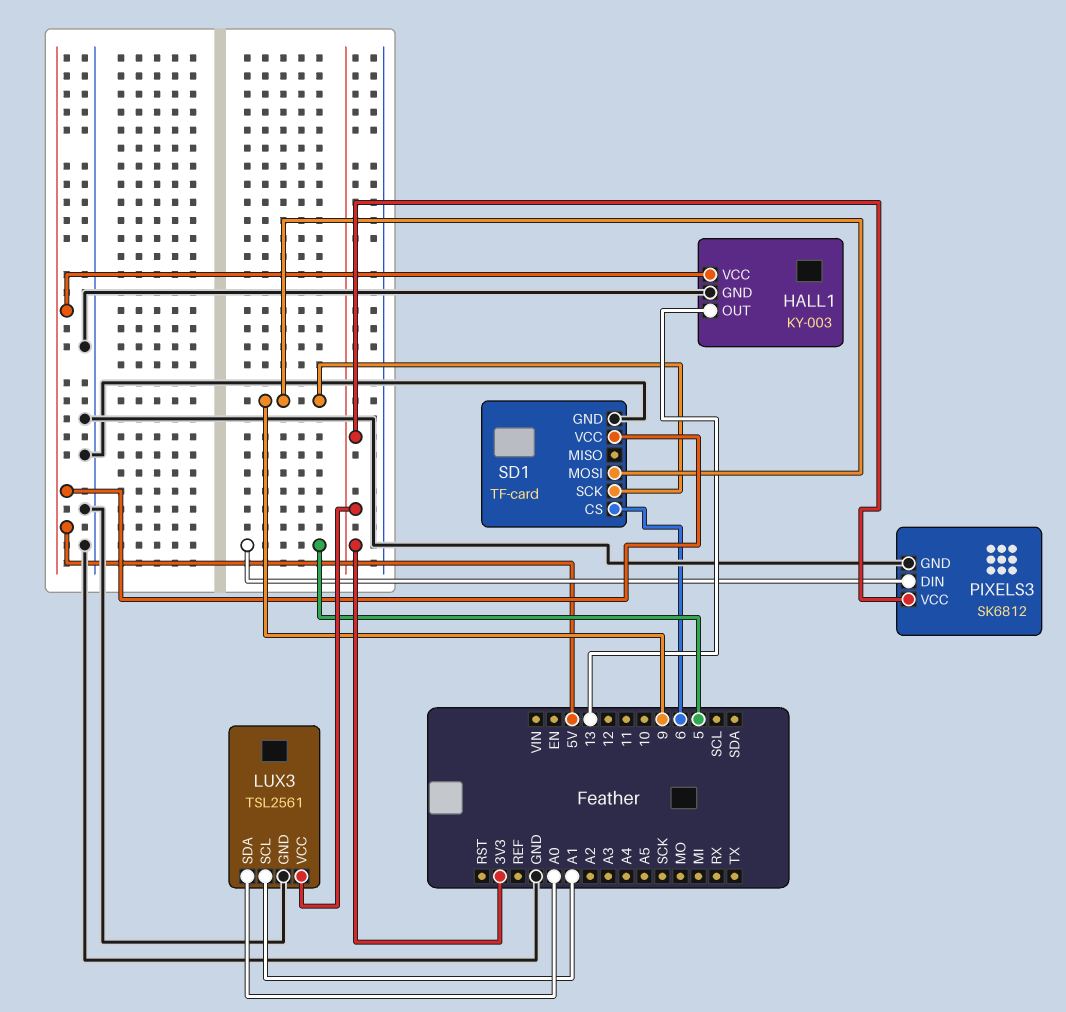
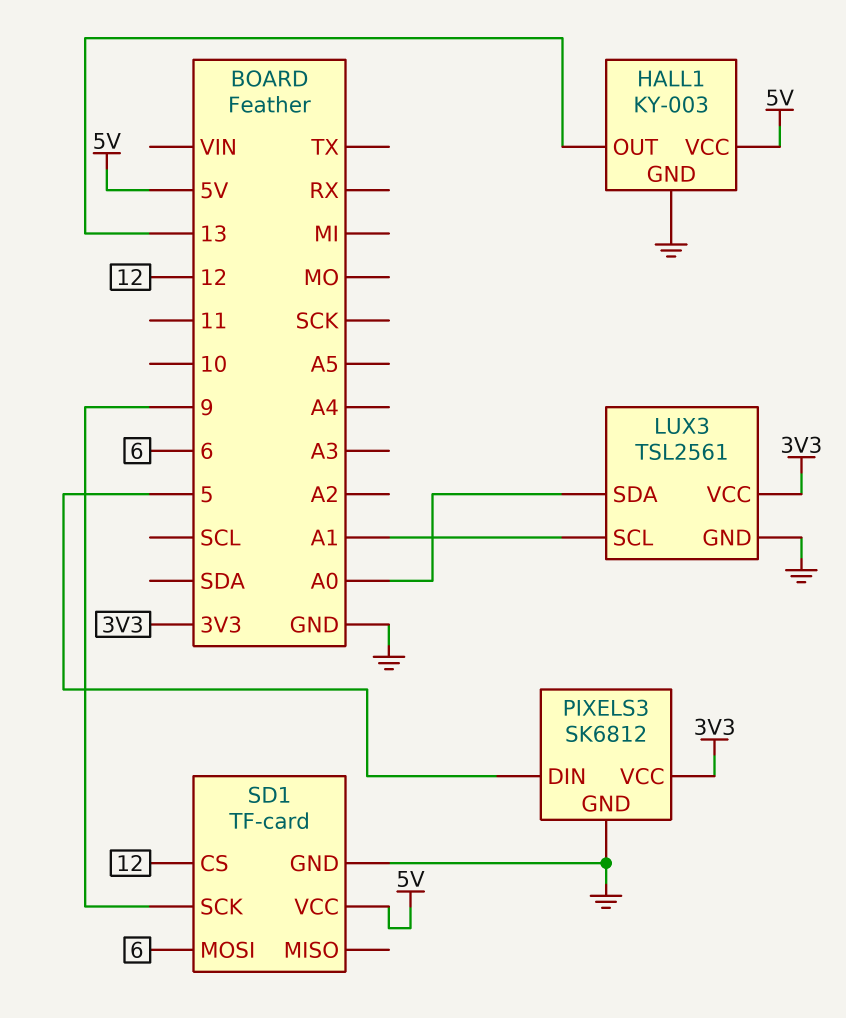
SD1 pin CS: 6 -> 12
SD1 pin MOSI: 9 -> 6

